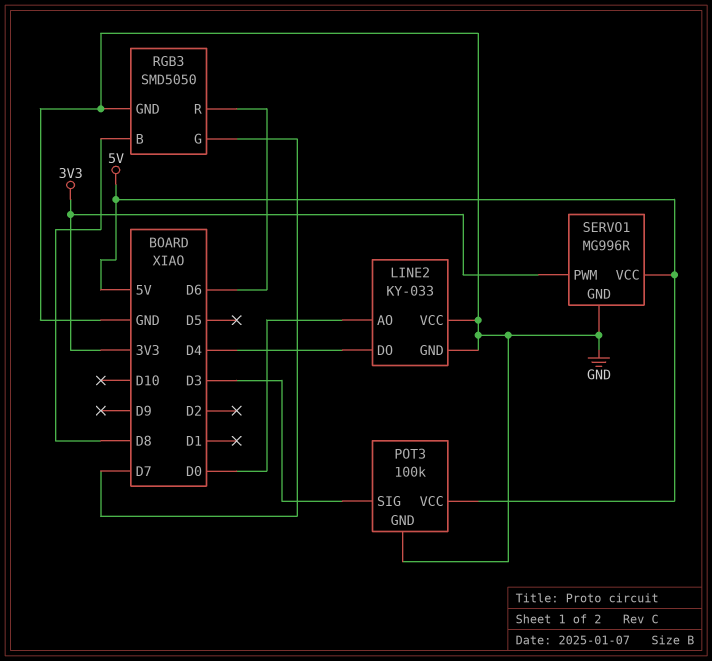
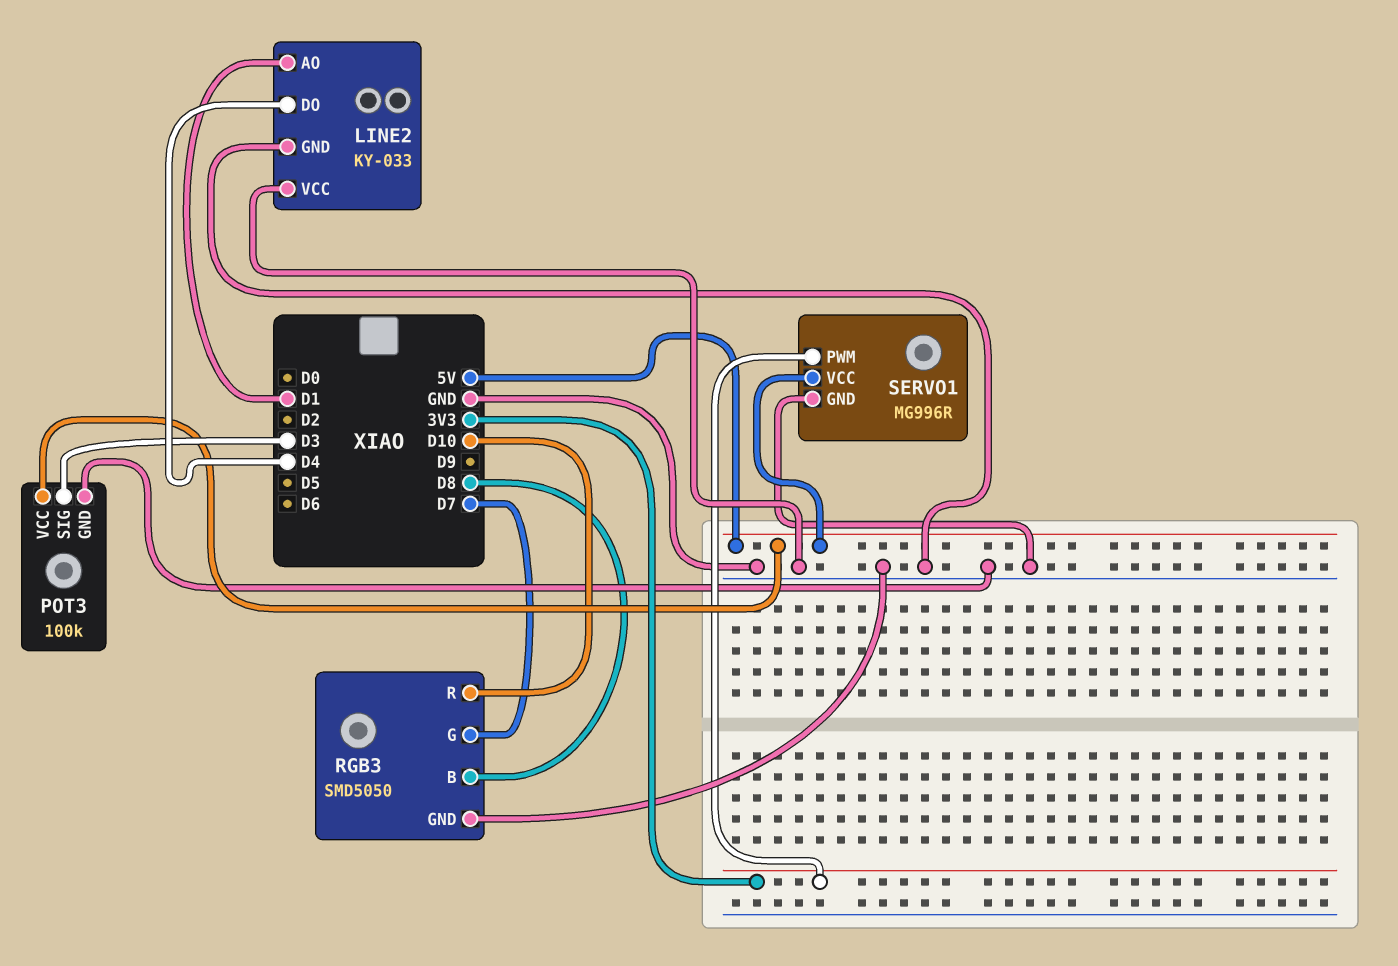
LINE2 pin AO: D0 -> D1
RGB3 pin R: D6 -> D10

